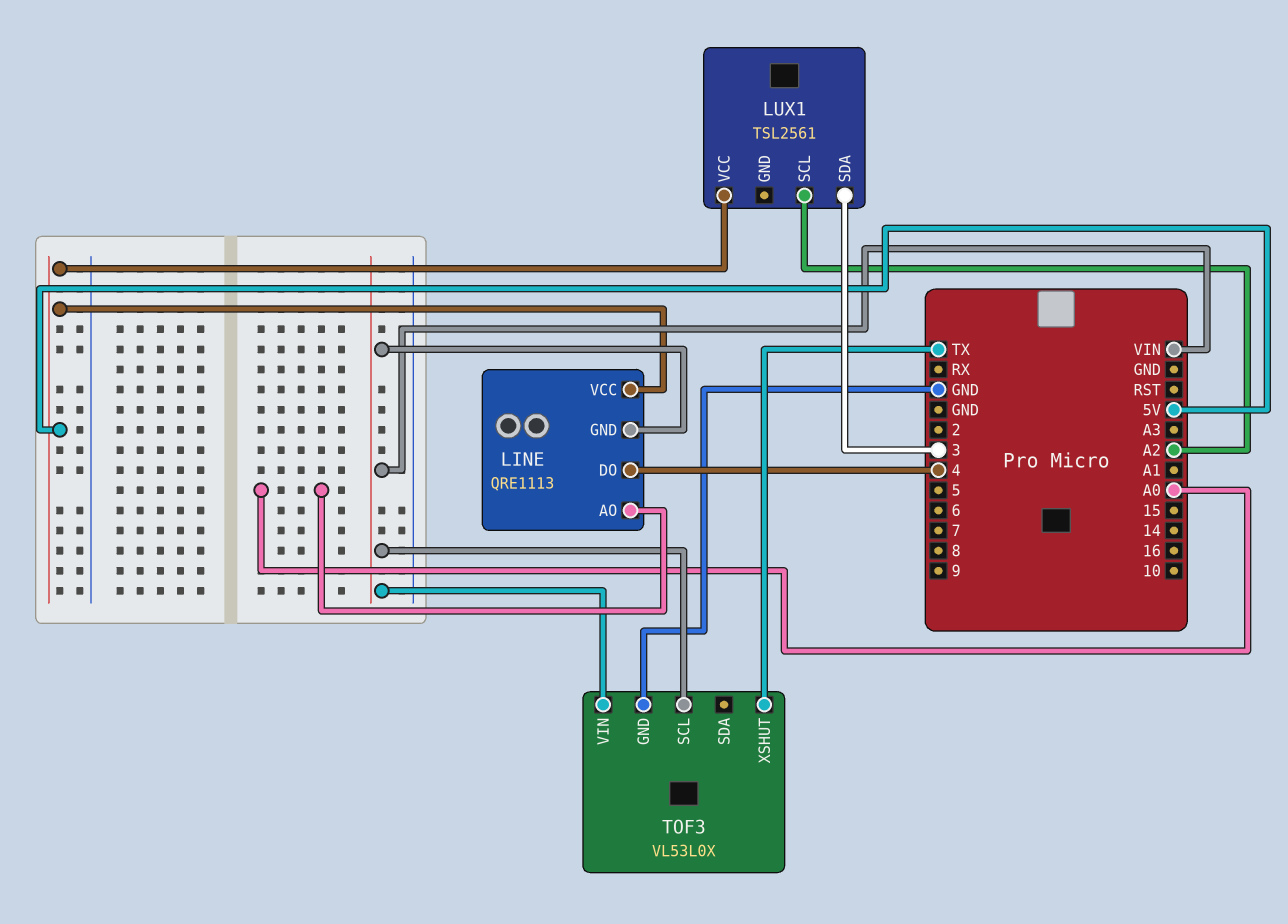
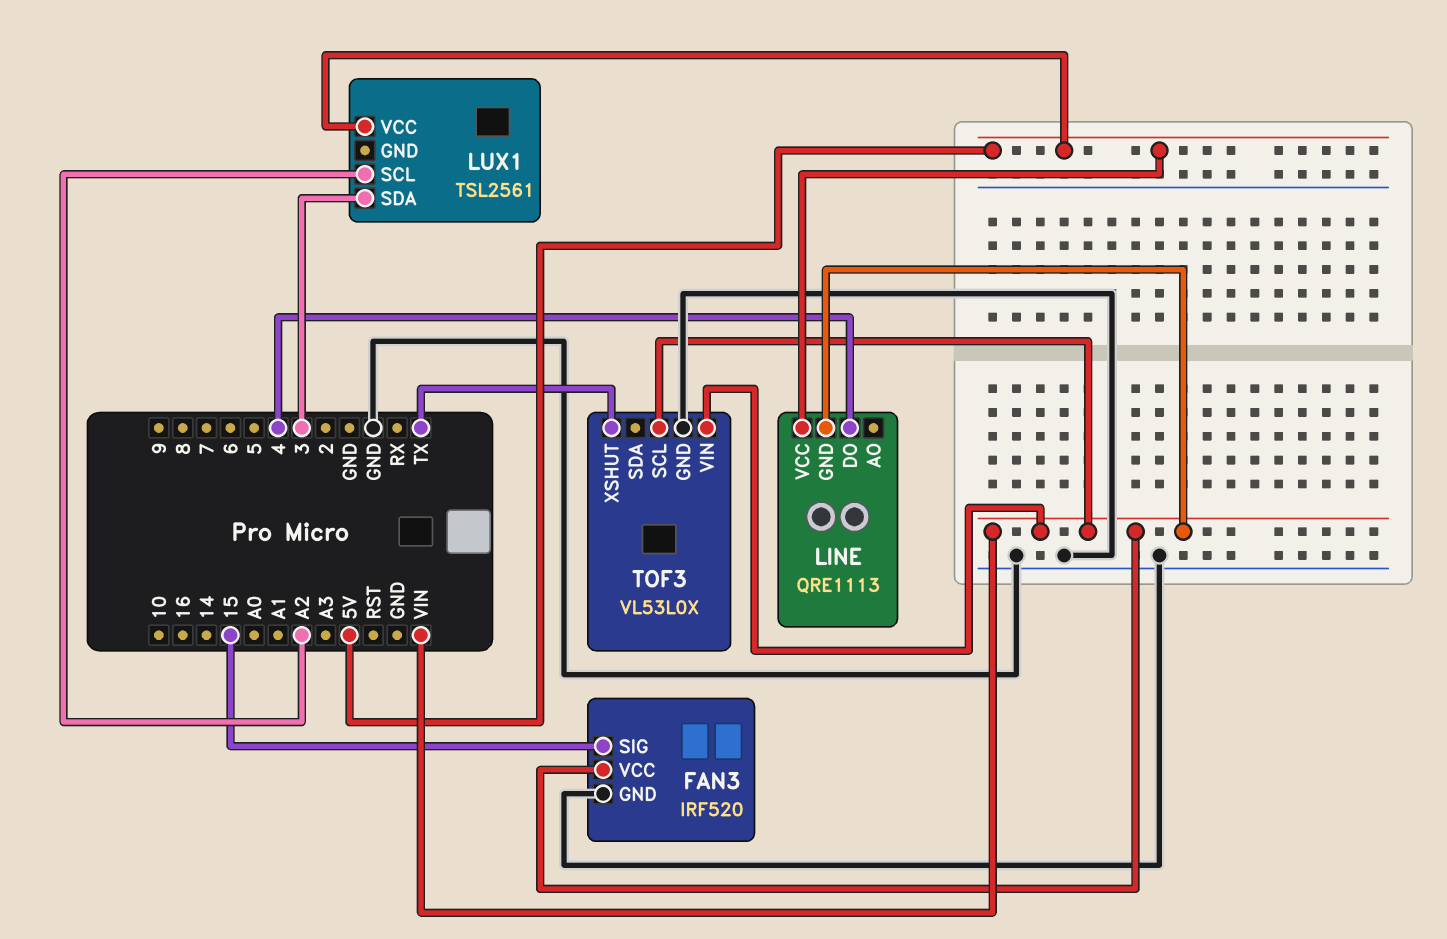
FAN3: none -> IRF520
FAN3 pin GND: none -> GND
FAN3 pin SIG: none -> 15
FAN3 pin VCC: none -> VIN
LINE pin AO: A0 -> none

